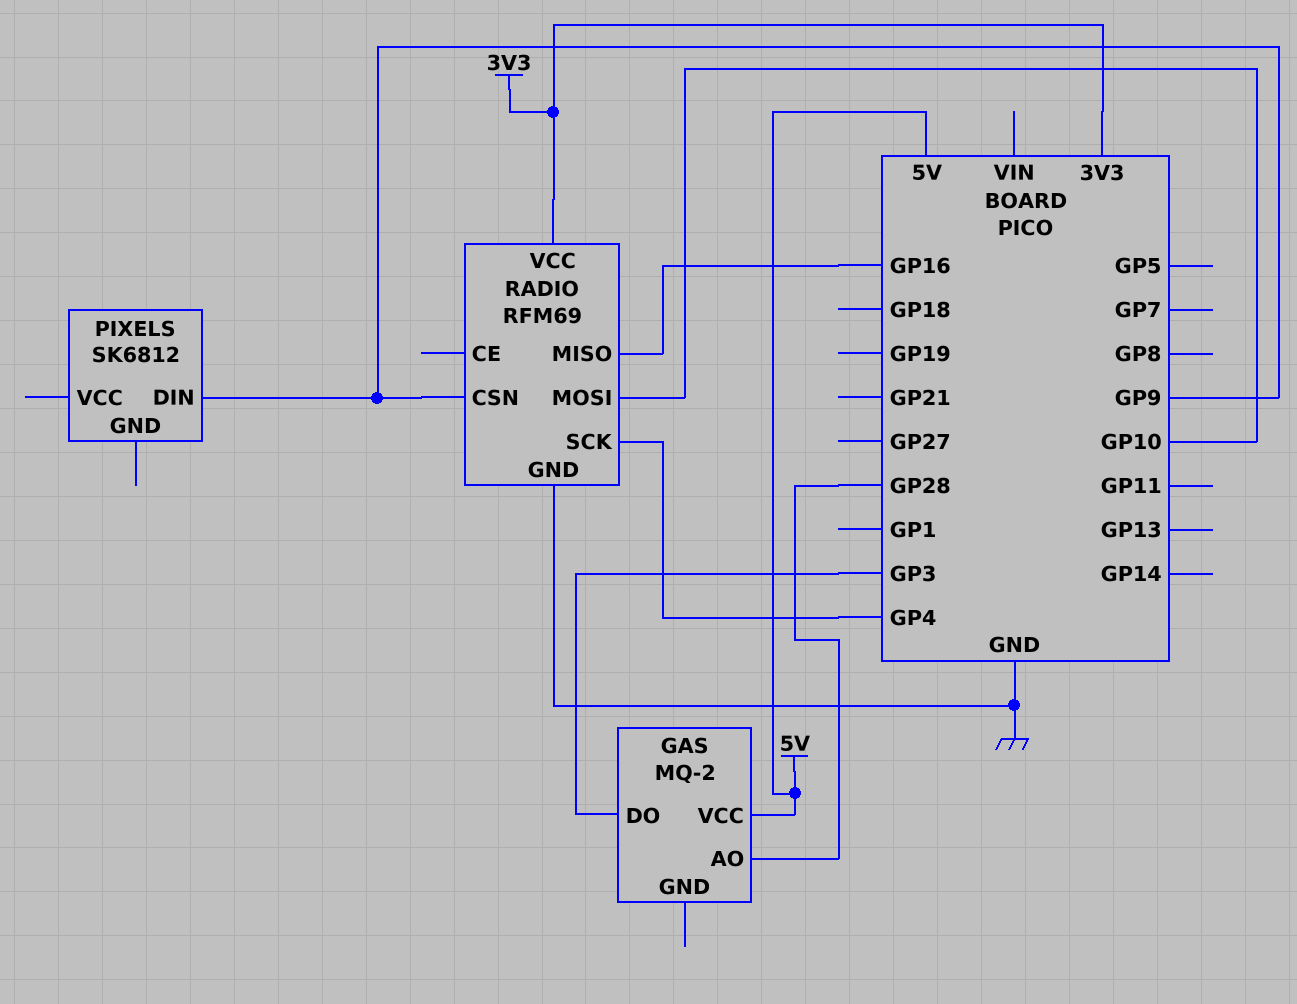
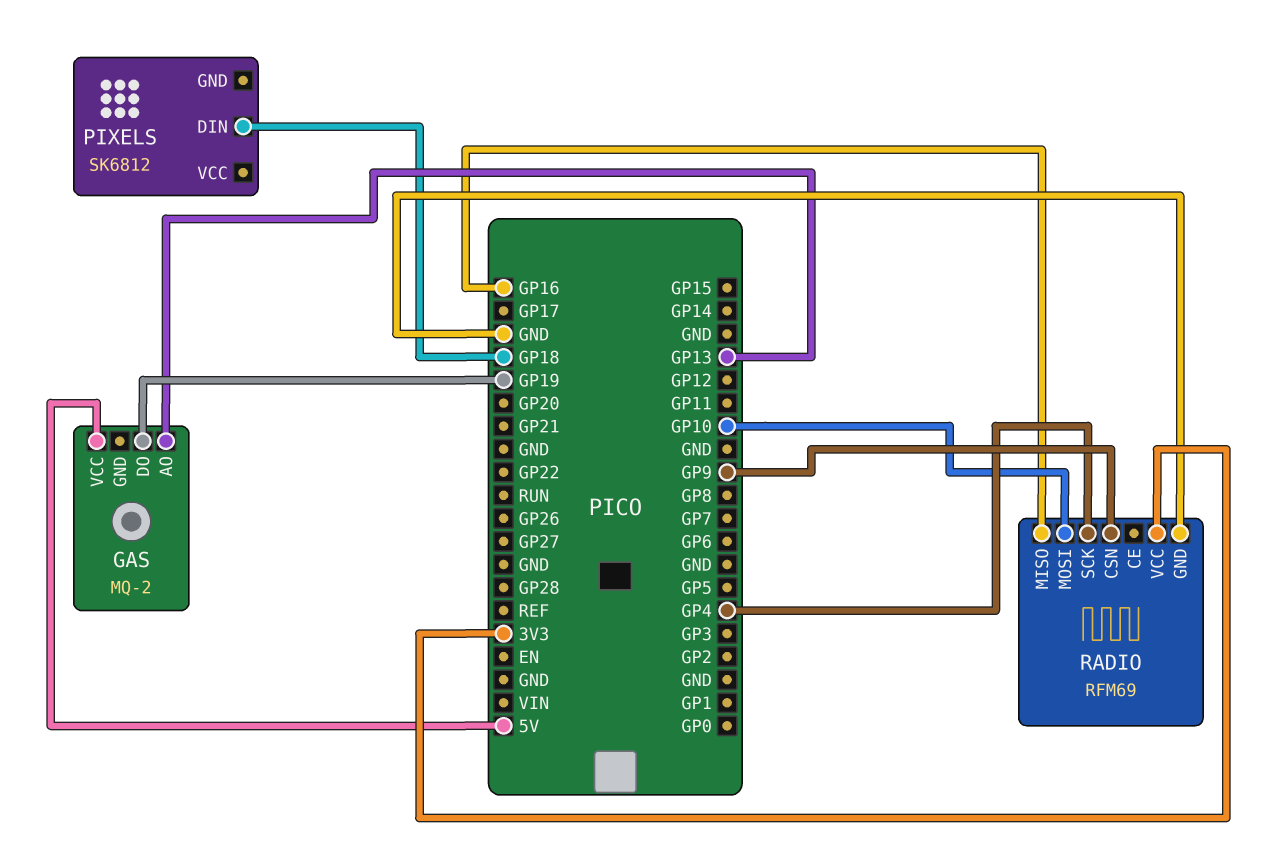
GAS pin AO: GP28 -> GP13
GAS pin DO: GP3 -> GP19
PIXELS pin DIN: GP9 -> GP18

